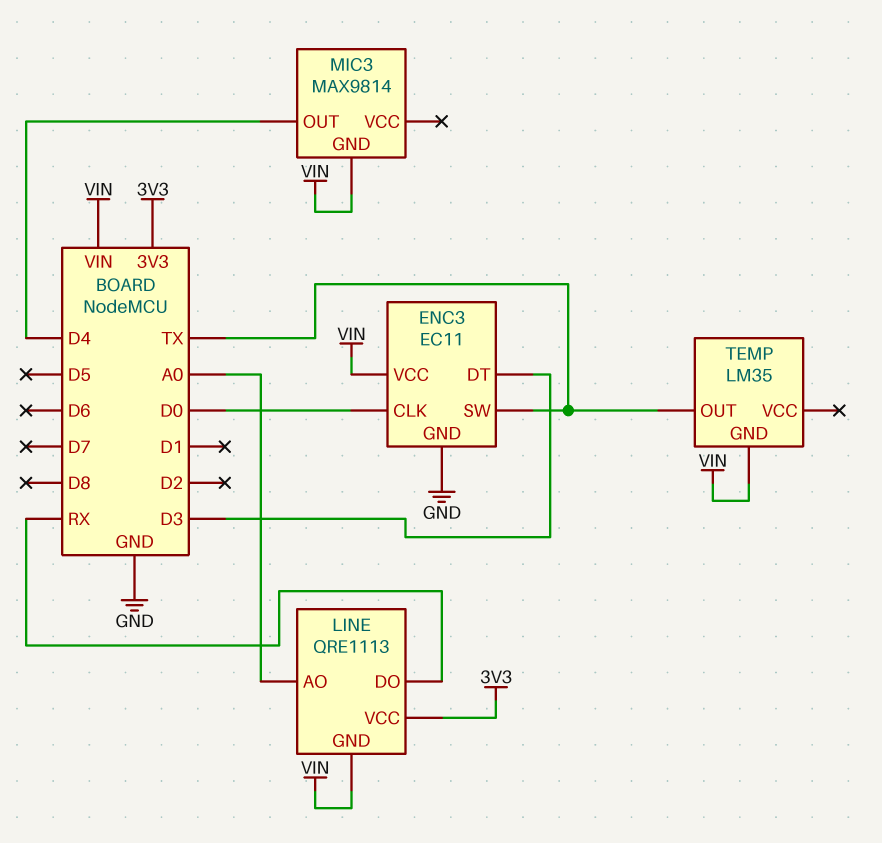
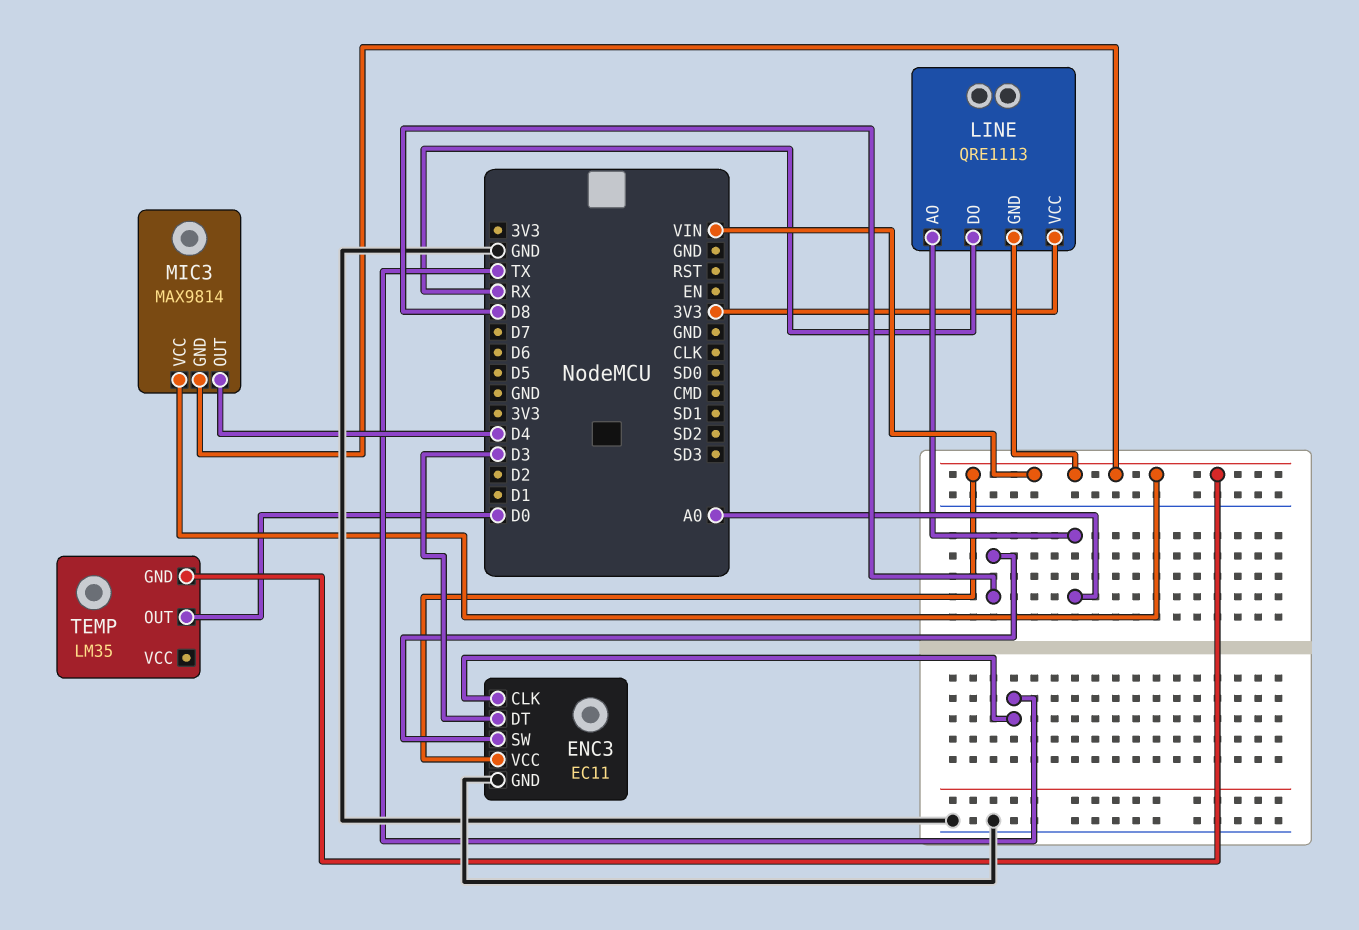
ENC3 pin CLK: D0 -> TX
ENC3 pin SW: TX -> D8
MIC3 pin VCC: none -> VIN
TEMP pin OUT: TX -> D0

